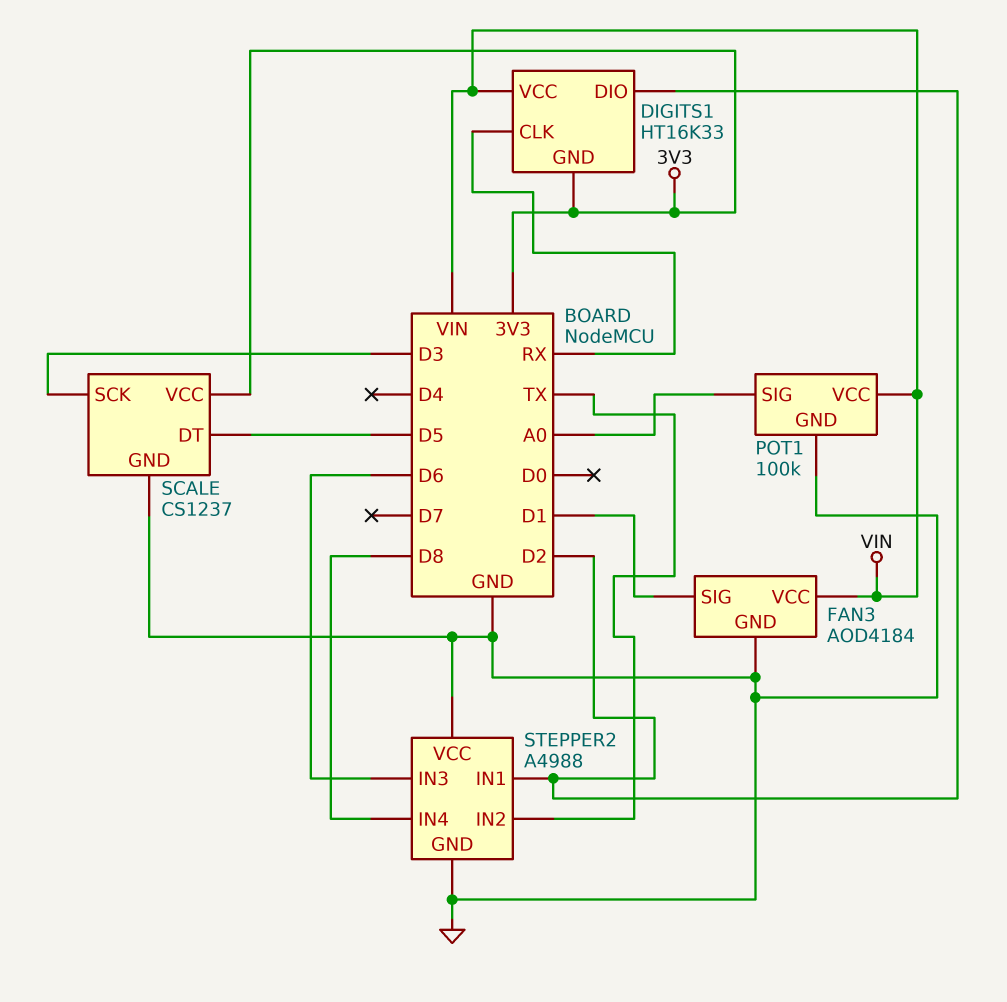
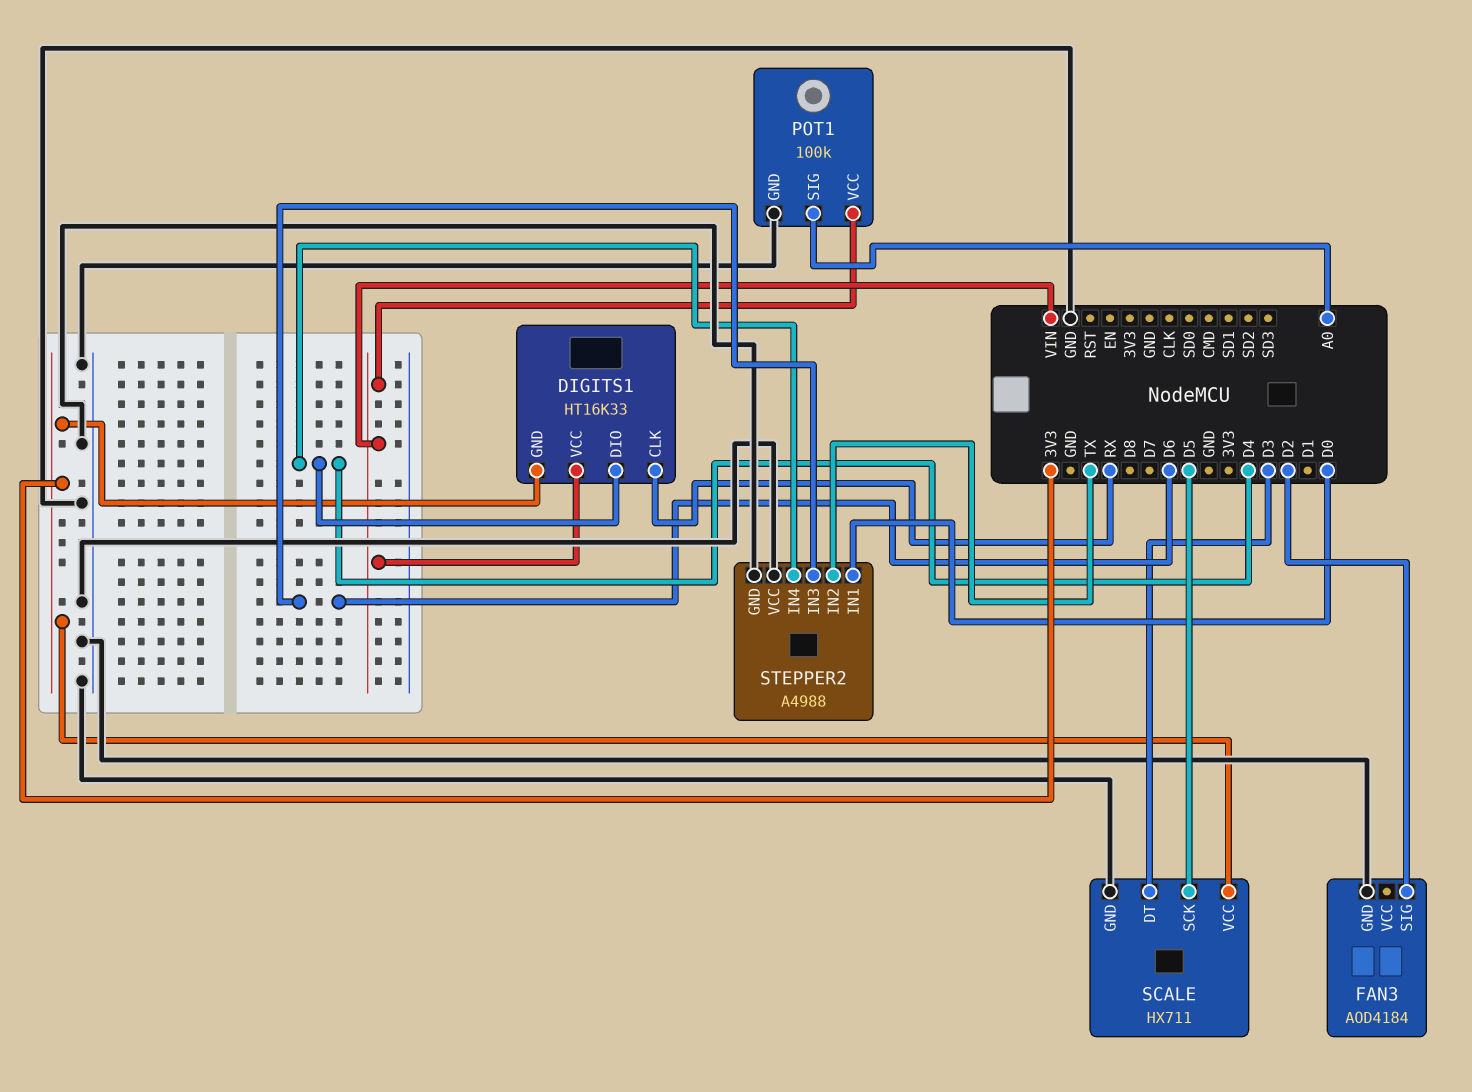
DIGITS1 pin DIO: D2 -> D4
FAN3 pin SIG: D1 -> D2
FAN3 pin VCC: VIN -> none
SCALE: CS1237 -> HX711
SCALE pin DT: D5 -> D3
SCALE pin SCK: D3 -> D5
STEPPER2 pin IN1: D2 -> D0
STEPPER2 pin IN4: D8 -> D4

